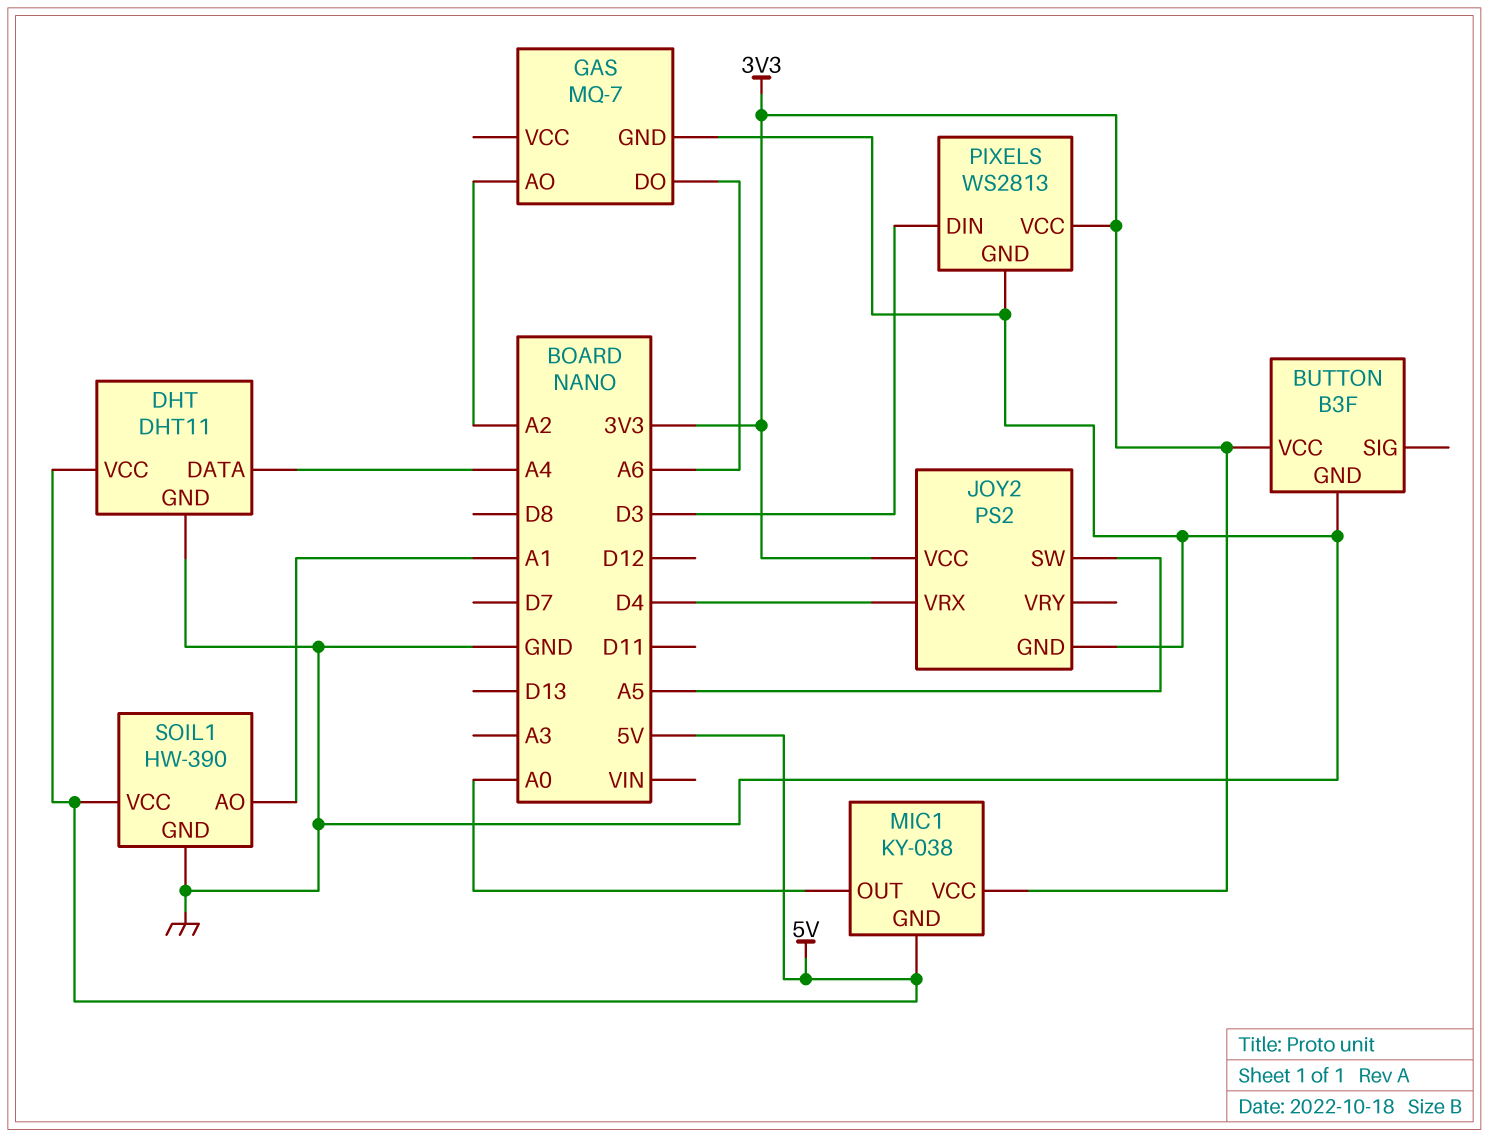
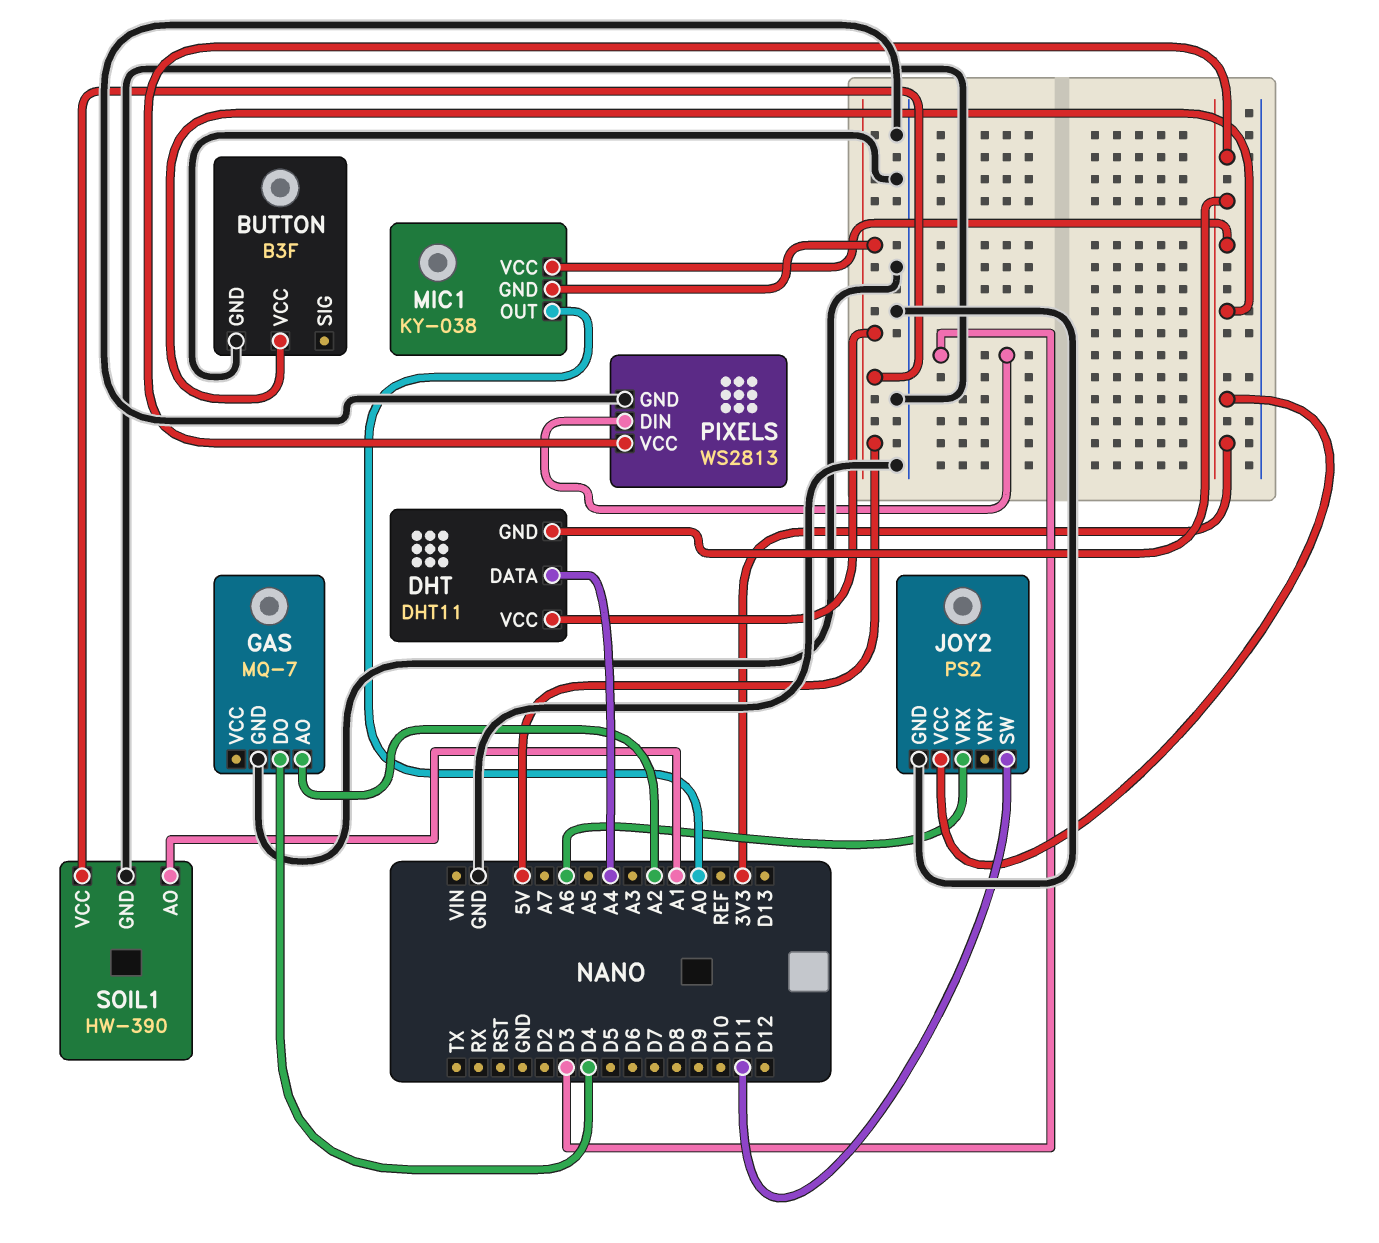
DHT pin GND: GND -> 3V3
GAS pin DO: A6 -> D4
JOY2 pin SW: A5 -> D11
JOY2 pin VRX: D4 -> A6

